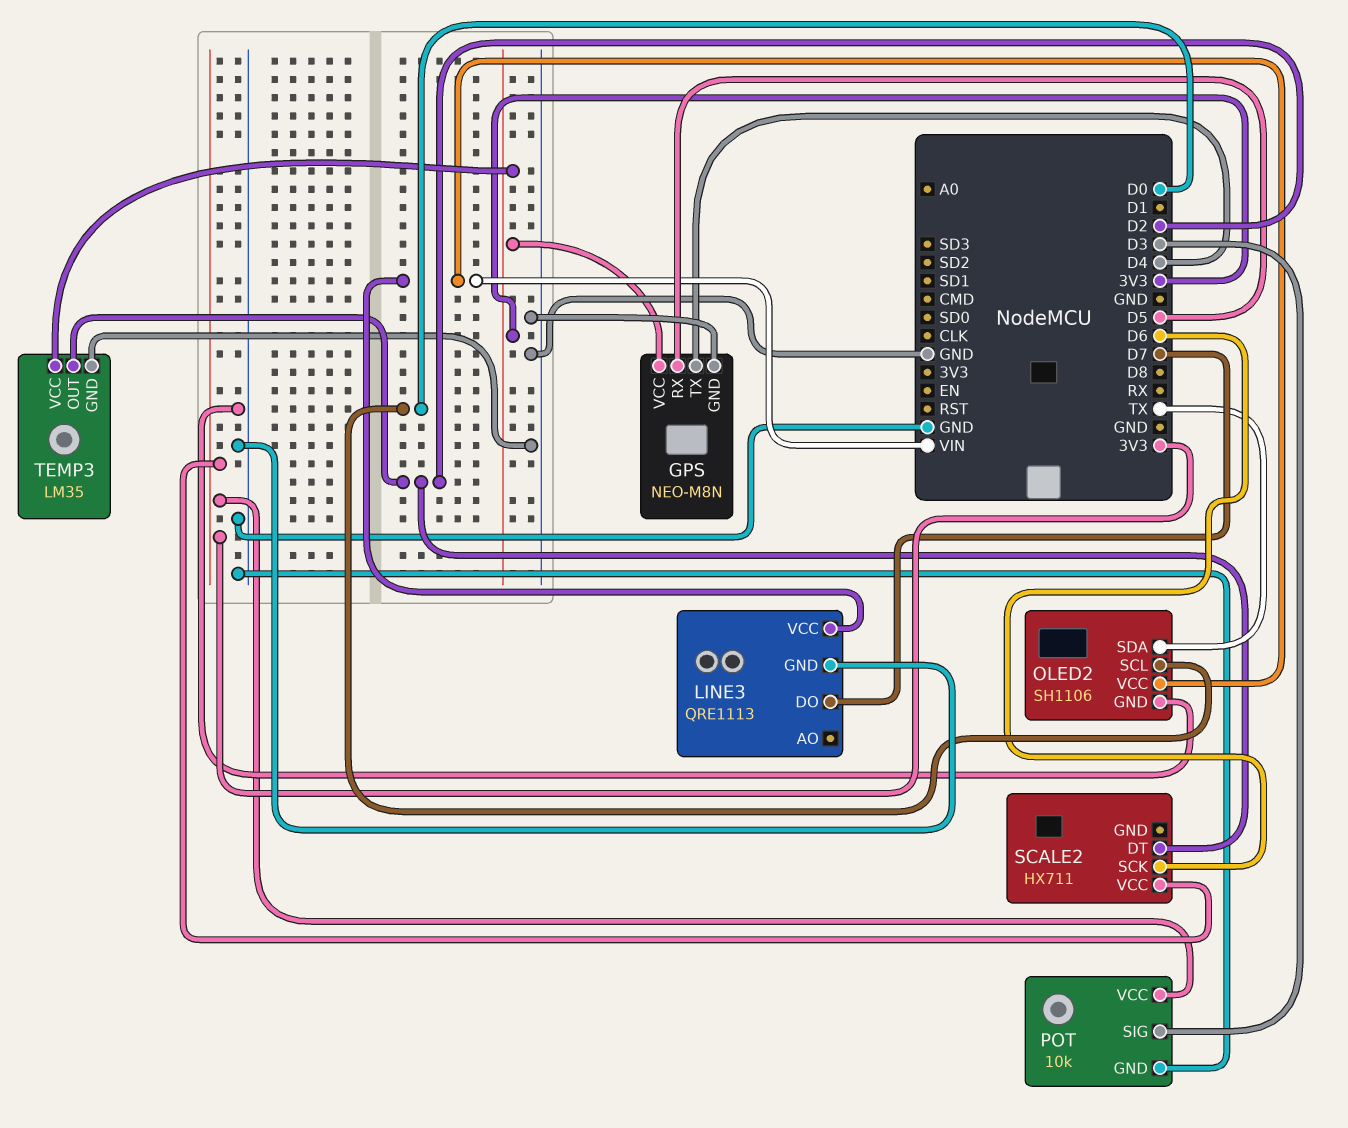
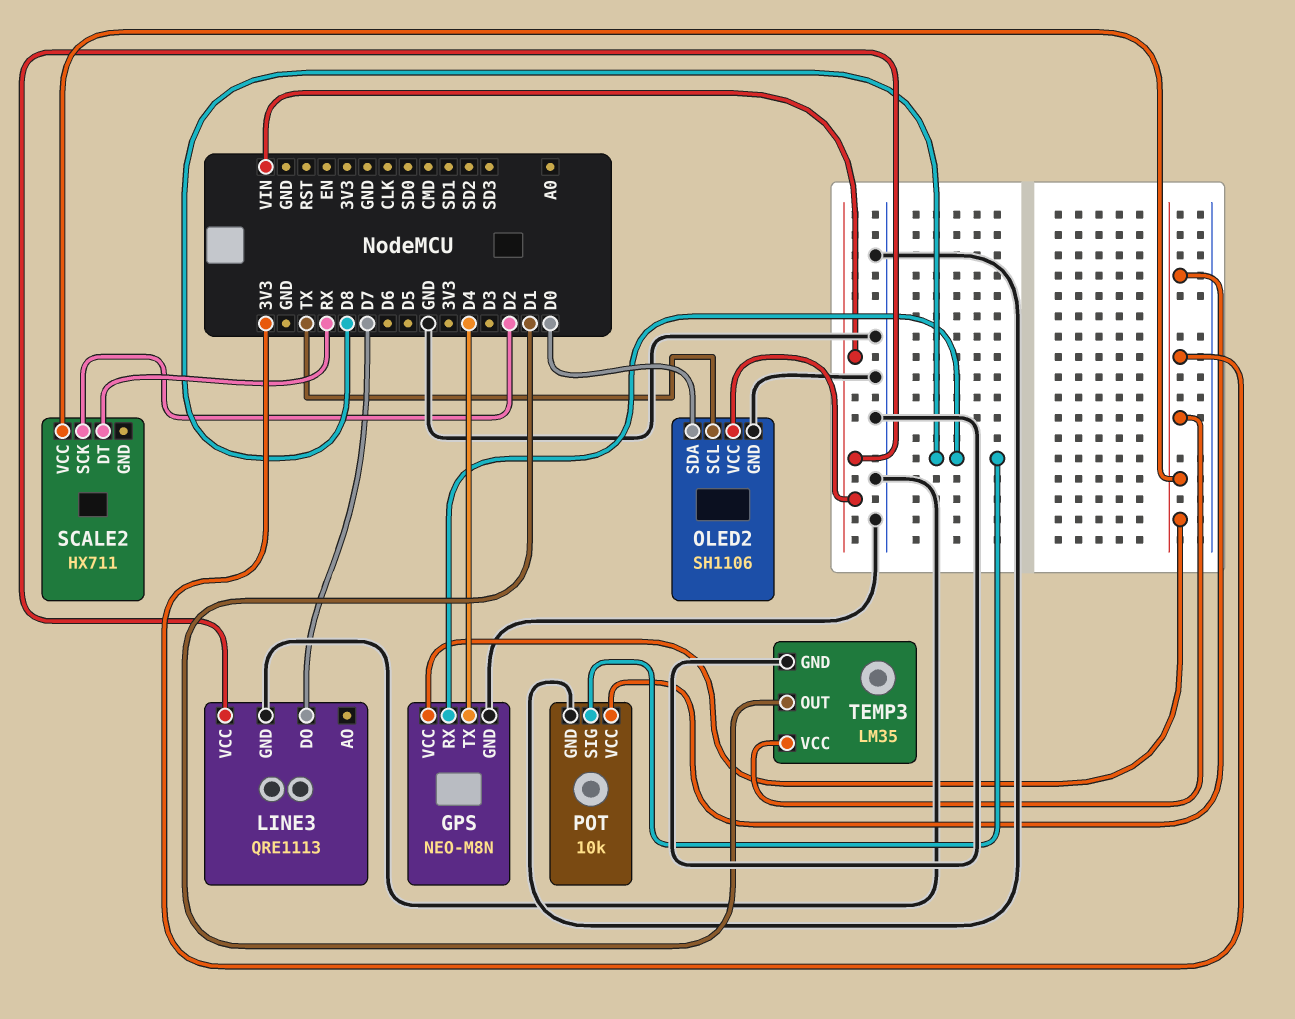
GPS pin RX: D5 -> D8
OLED2 pin SCL: D0 -> TX
OLED2 pin SDA: TX -> D0
POT pin SIG: D3 -> D8
SCALE2 pin DT: D2 -> RX
SCALE2 pin SCK: D6 -> D2
TEMP3 pin OUT: D2 -> D1

